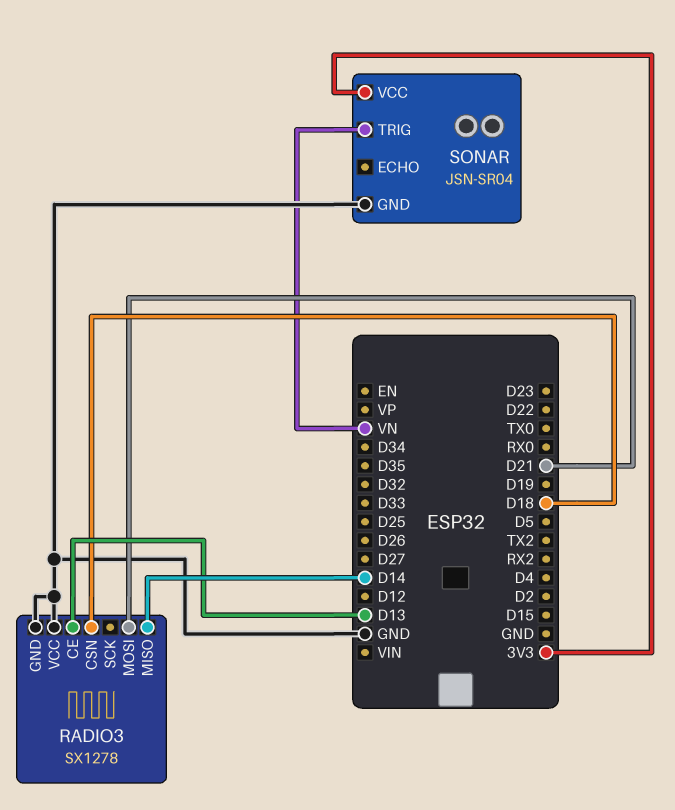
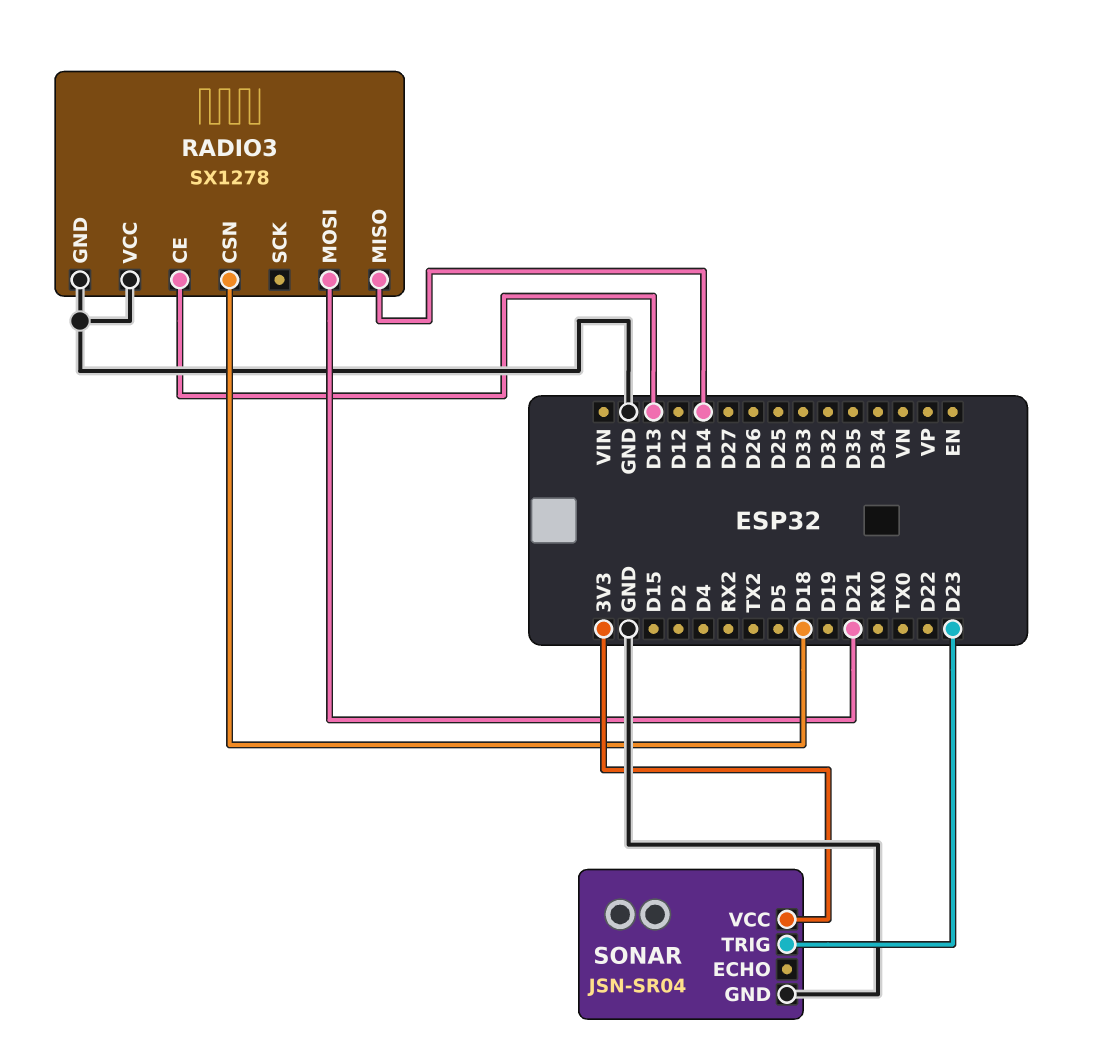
SONAR pin TRIG: VN -> D23

